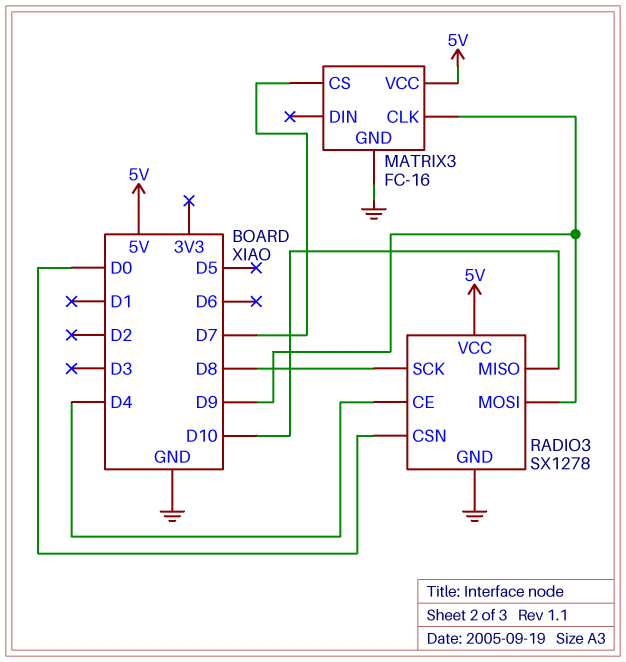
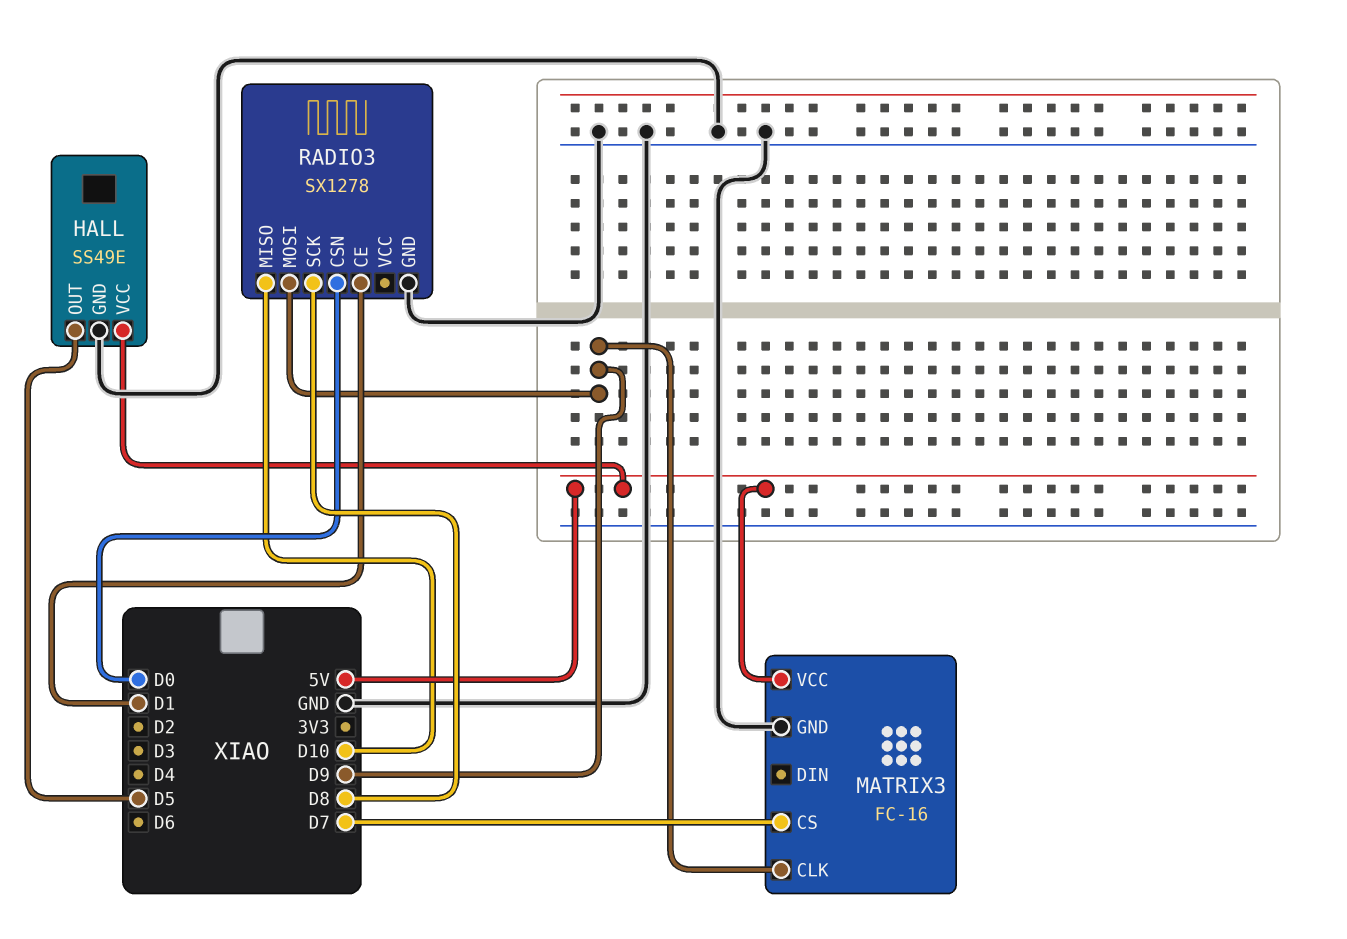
HALL: none -> SS49E
HALL pin GND: none -> GND
HALL pin OUT: none -> D5
HALL pin VCC: none -> 5V
RADIO3 pin CE: D4 -> D1
RADIO3 pin VCC: 5V -> none

